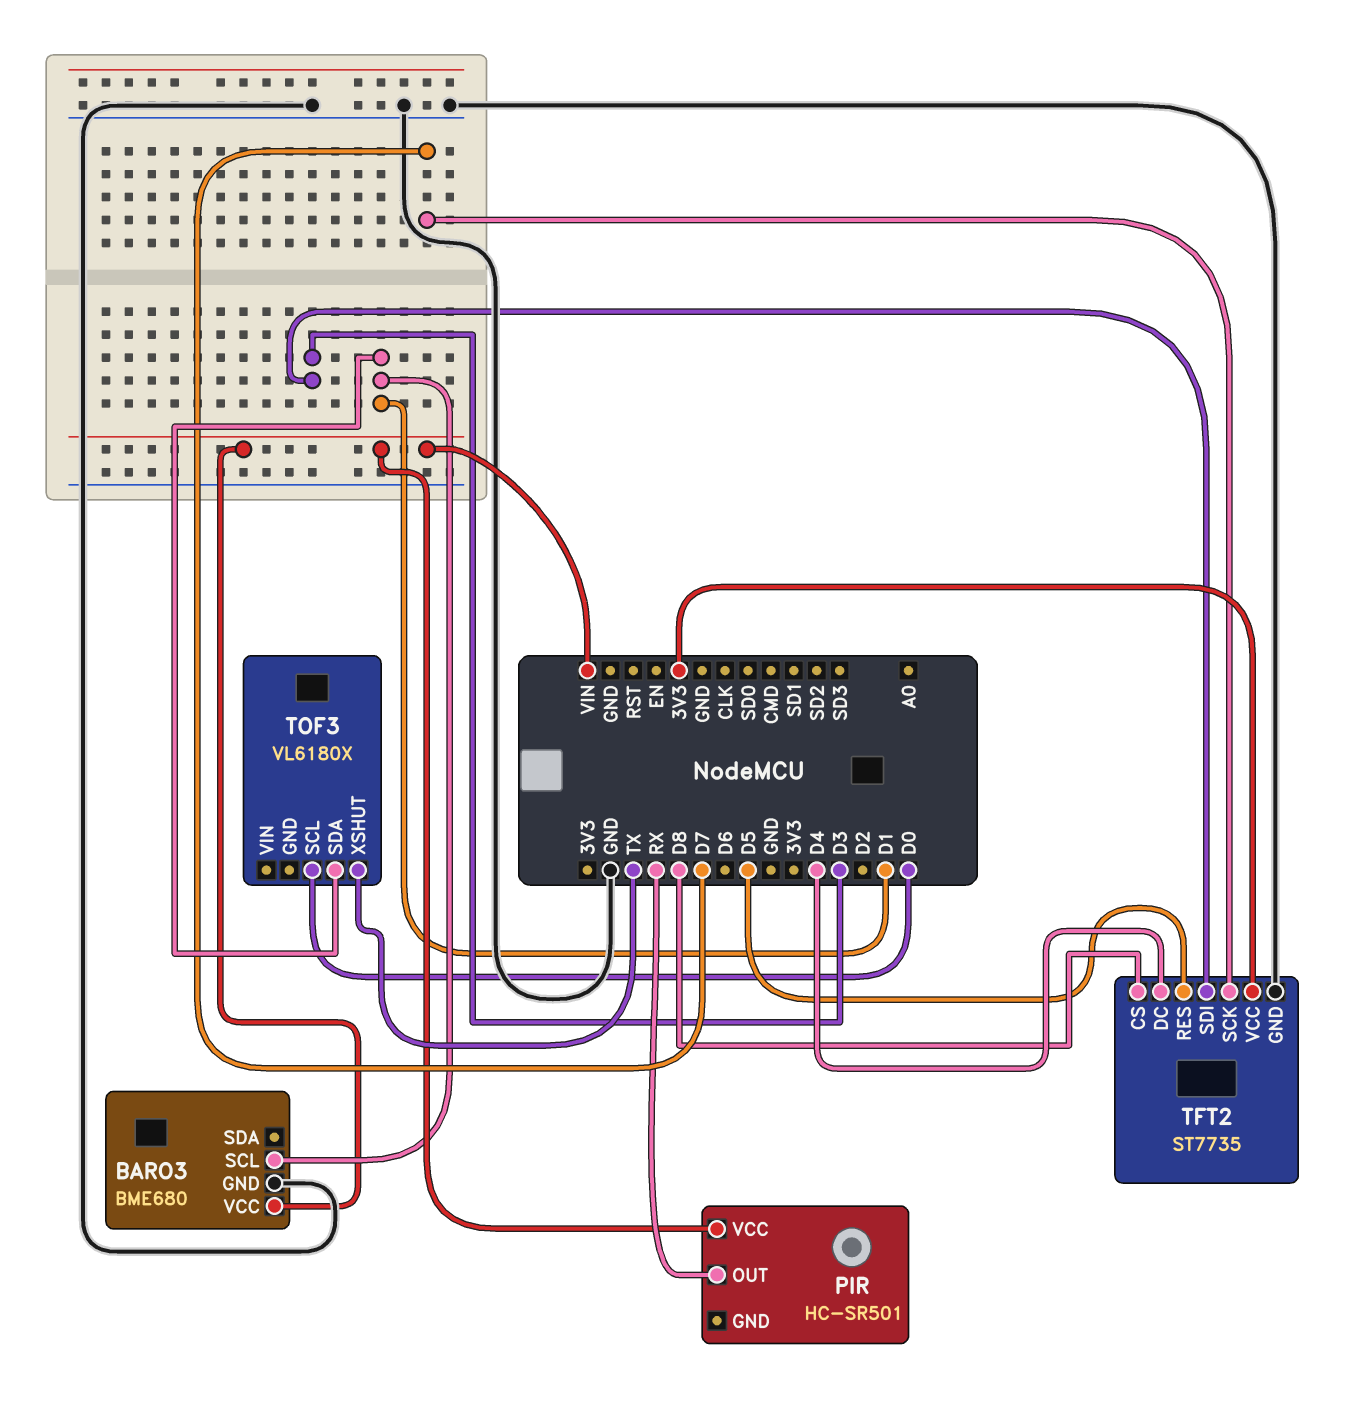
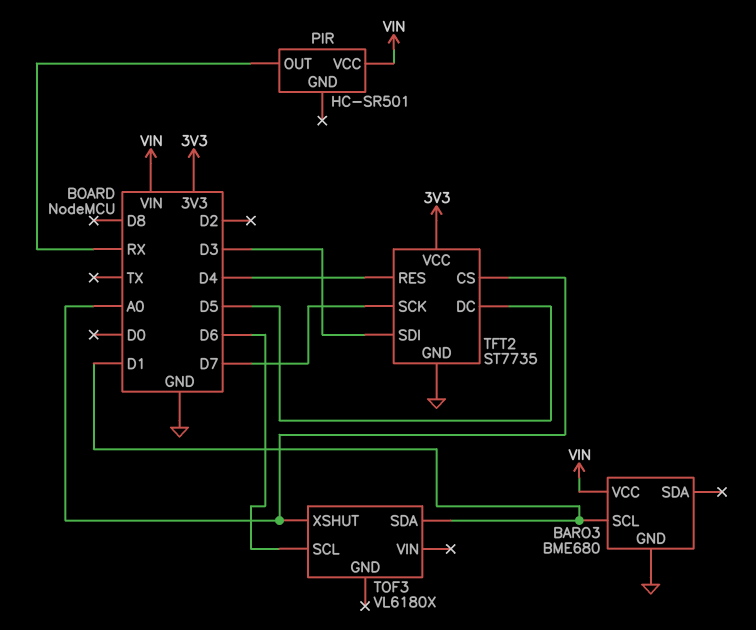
TFT2 pin CS: D8 -> A0
TFT2 pin DC: D4 -> D5
TFT2 pin RES: D5 -> D4
TOF3 pin SCL: D0 -> D6
TOF3 pin XSHUT: TX -> A0

